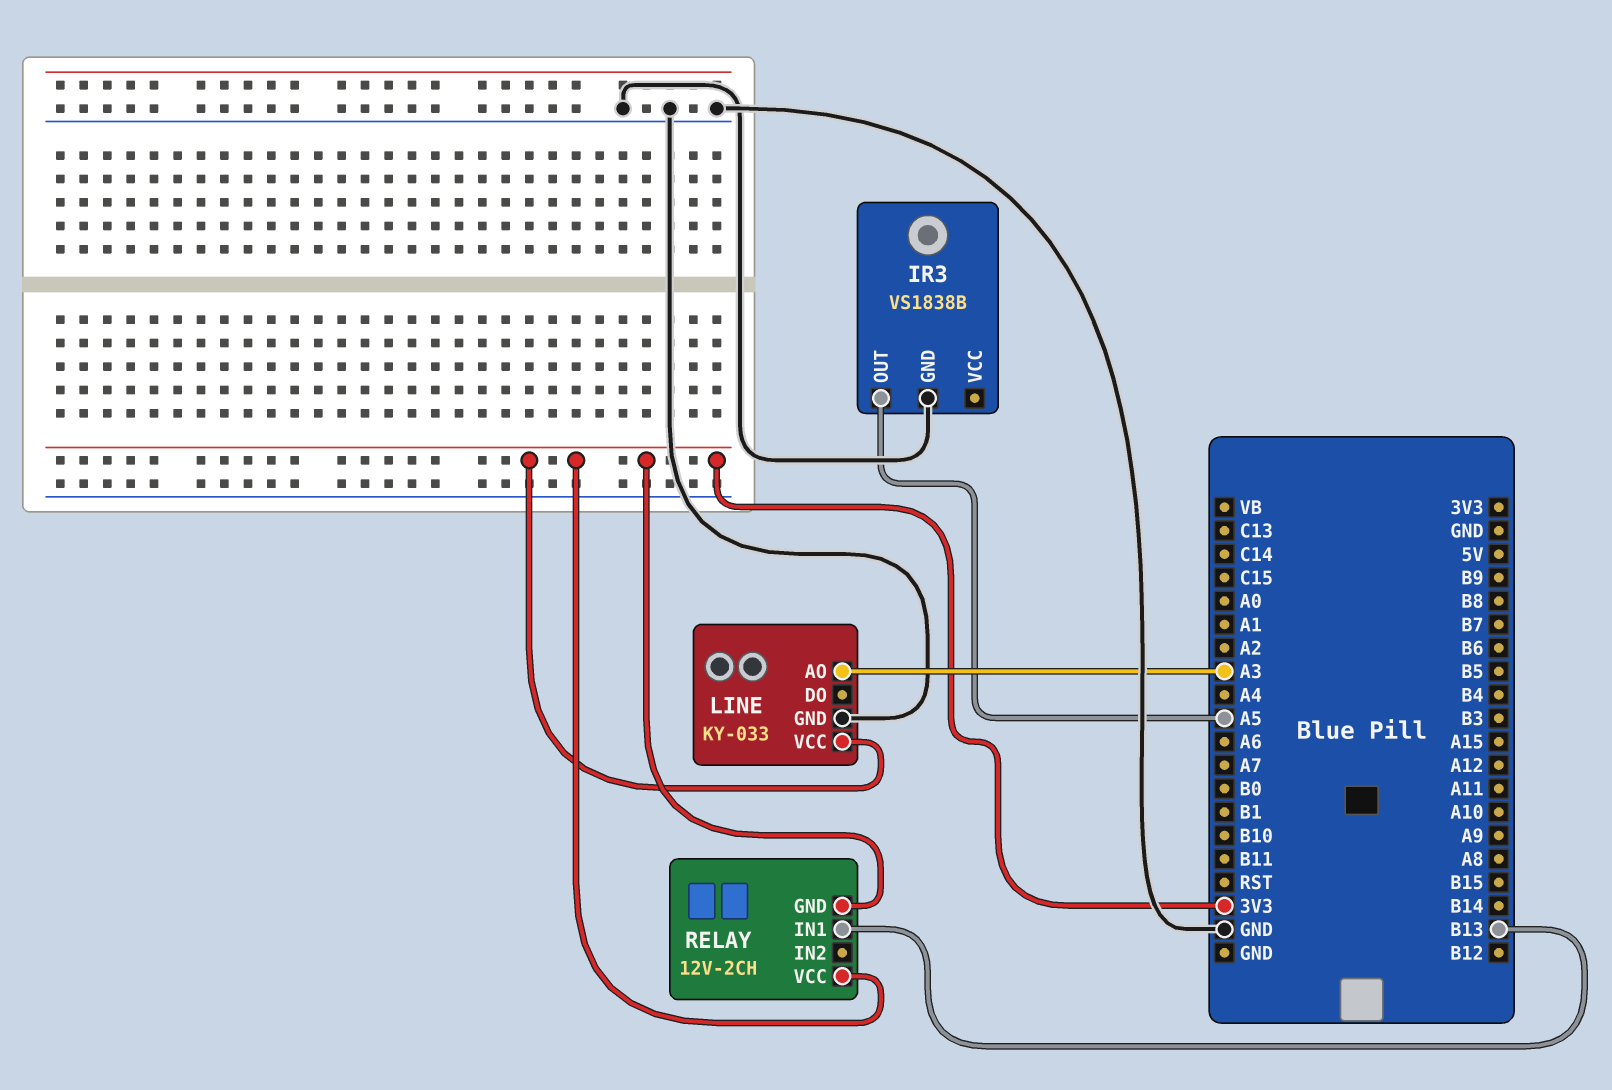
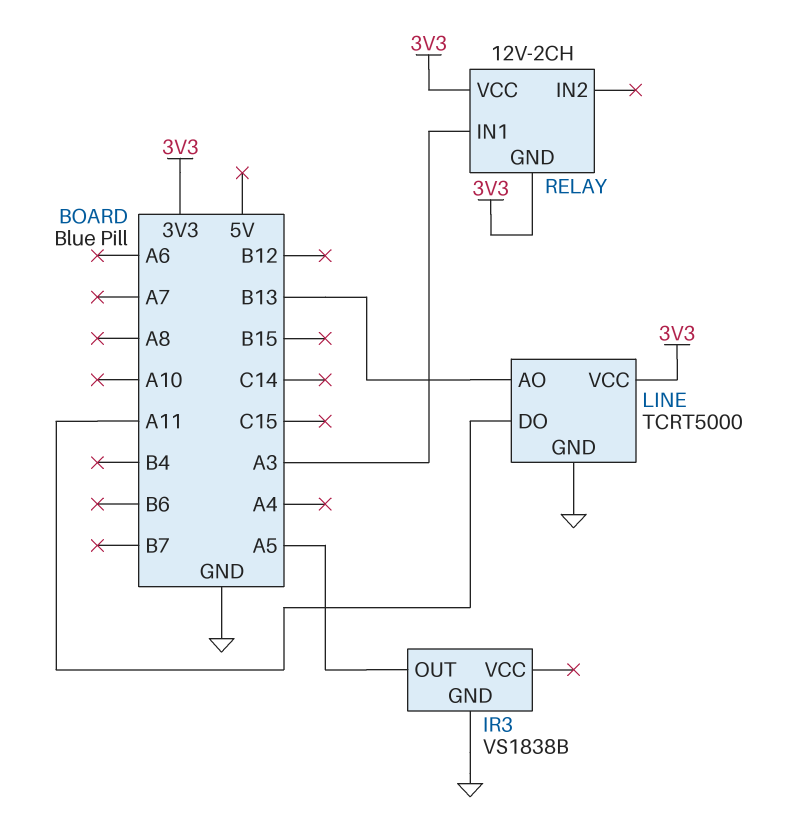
LINE: KY-033 -> TCRT5000
LINE pin AO: A3 -> B13
LINE pin DO: none -> A11
RELAY pin IN1: B13 -> A3

